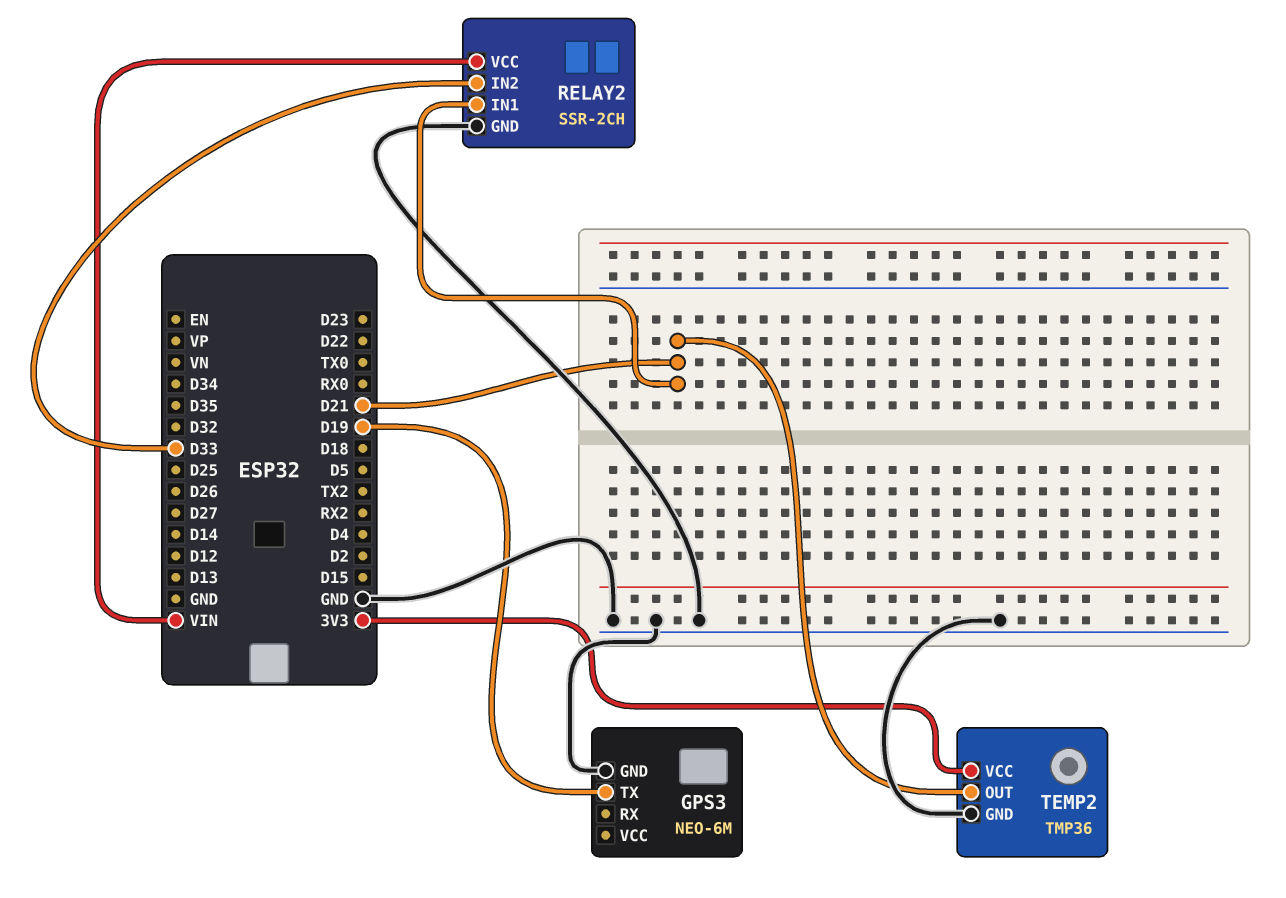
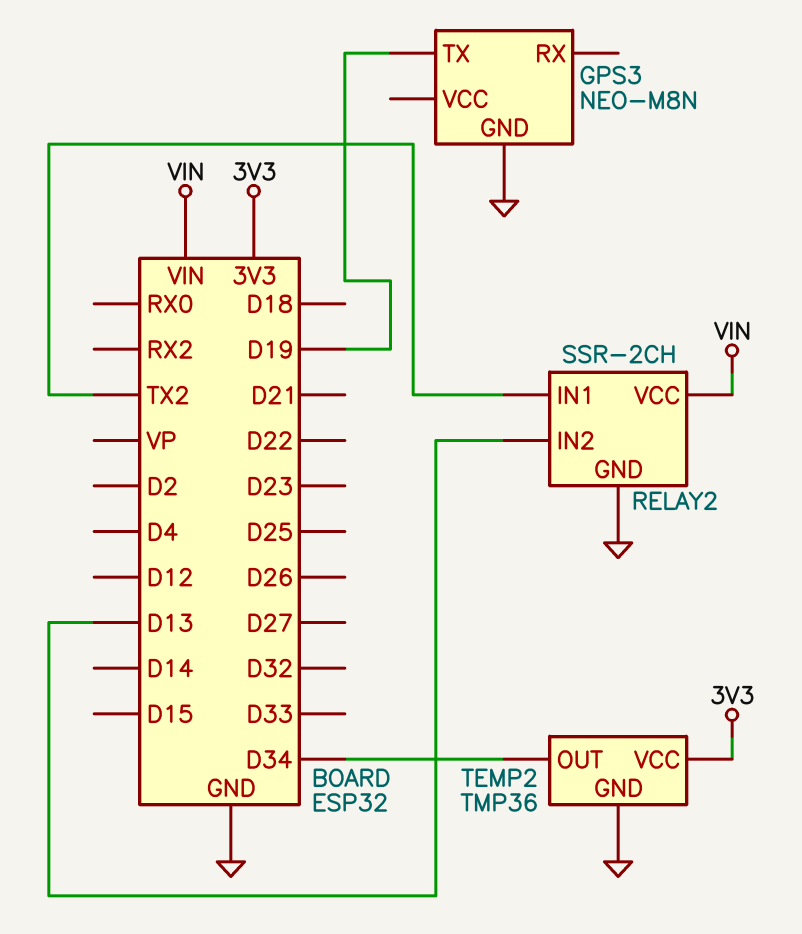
GPS3: NEO-6M -> NEO-M8N
RELAY2 pin IN1: D21 -> TX2
RELAY2 pin IN2: D33 -> D13
TEMP2 pin OUT: D21 -> D34

